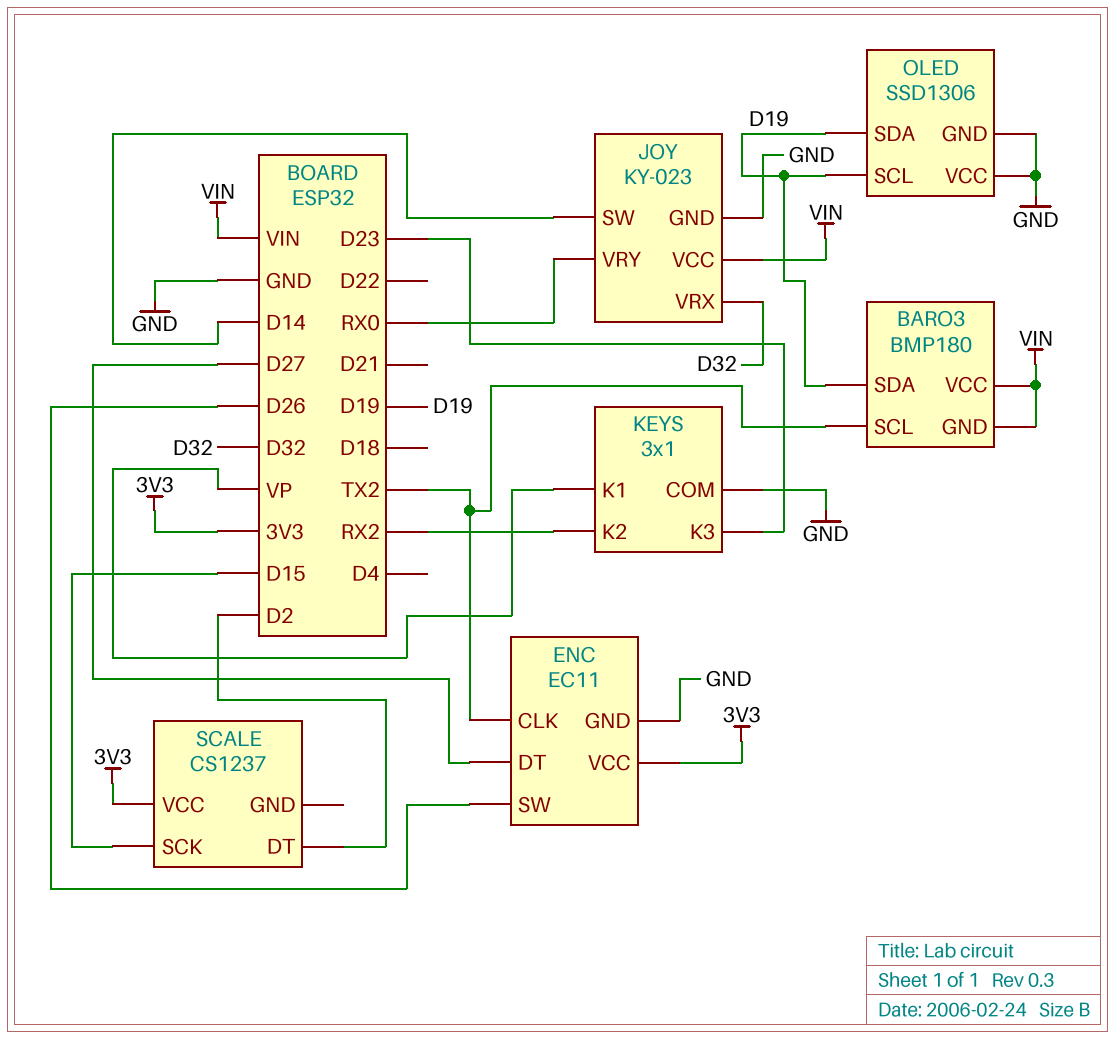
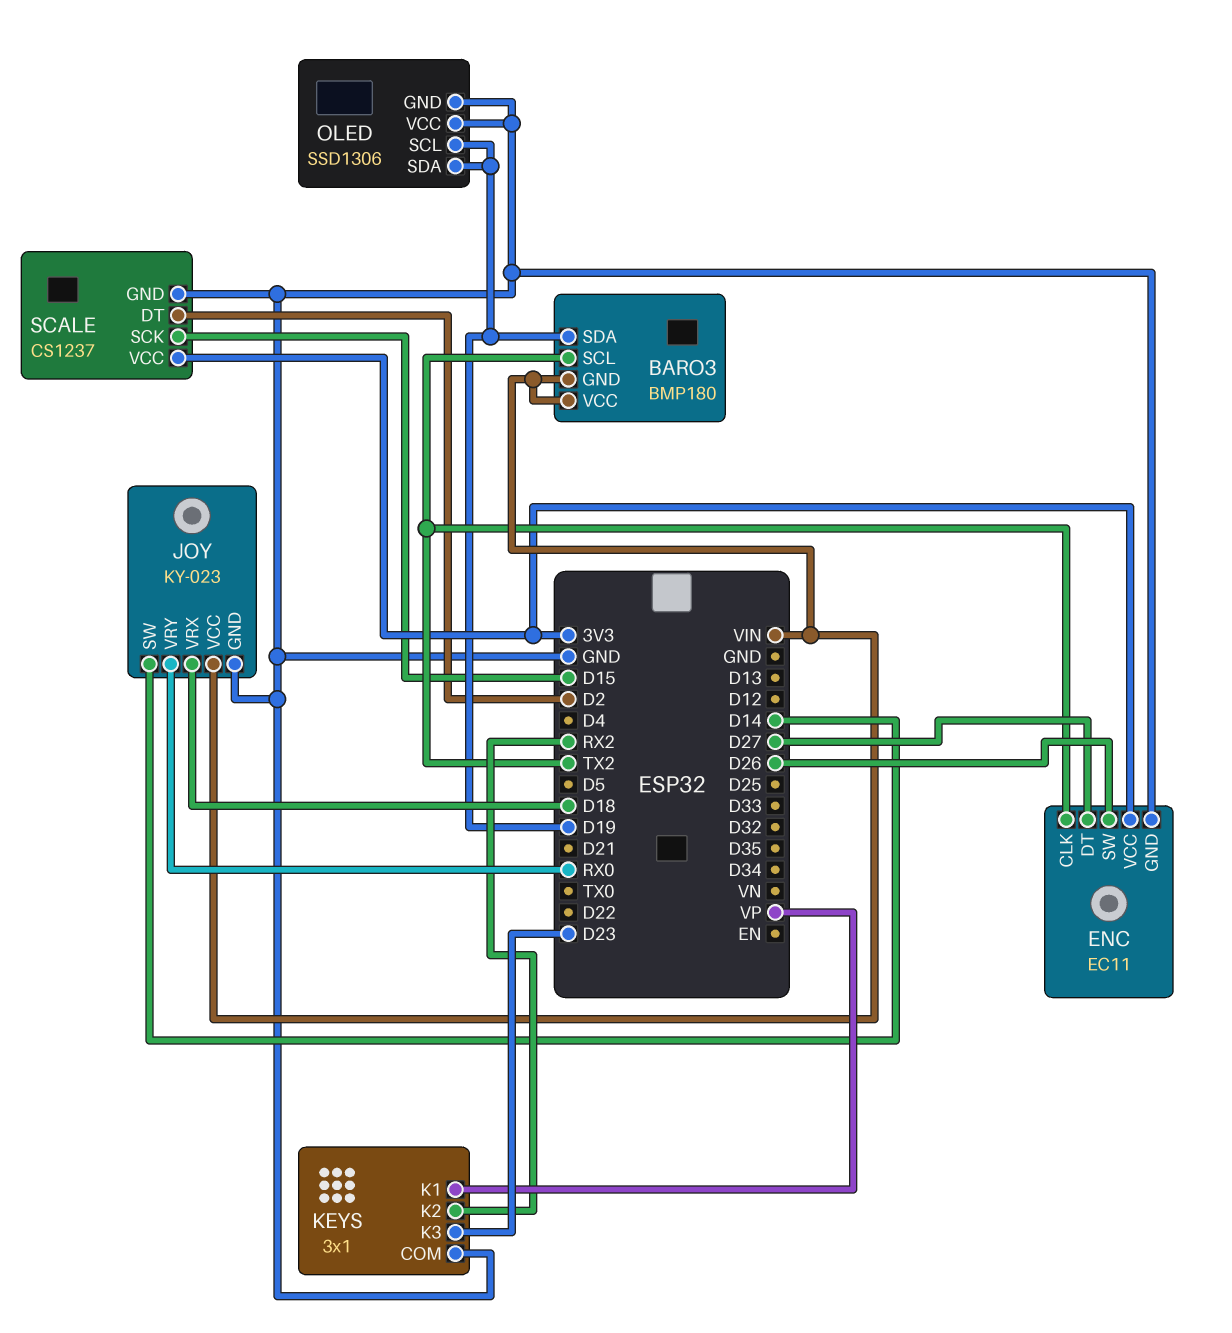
JOY pin VRX: D32 -> D18
SCALE pin GND: none -> GND

